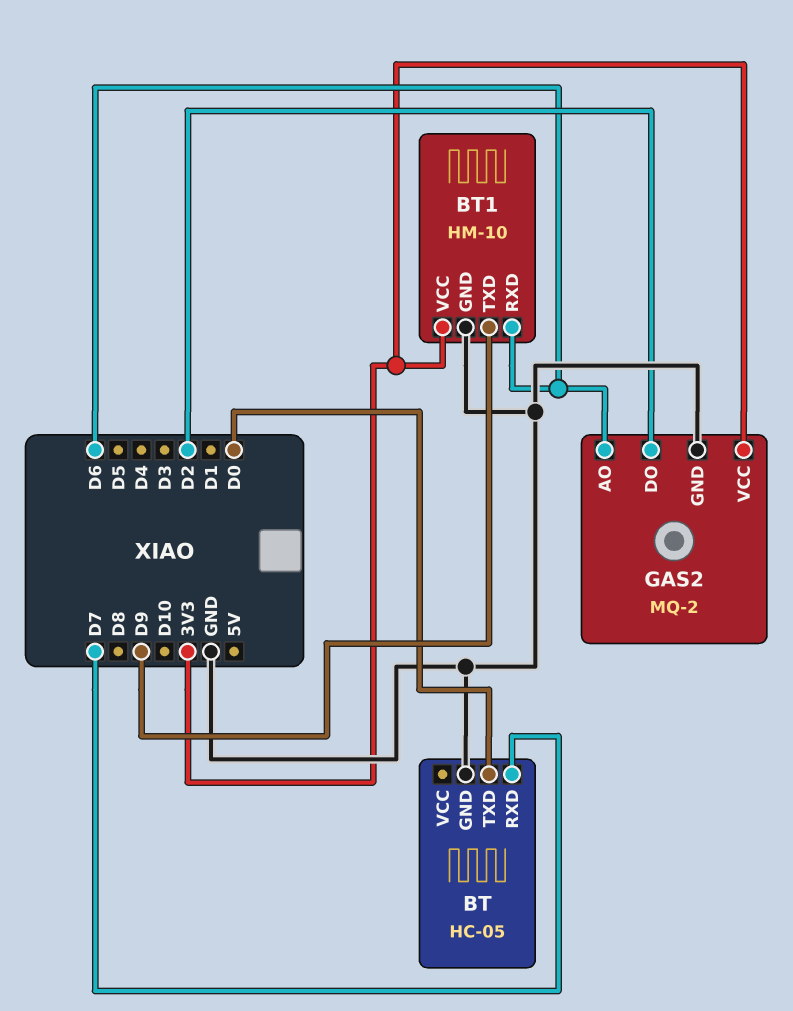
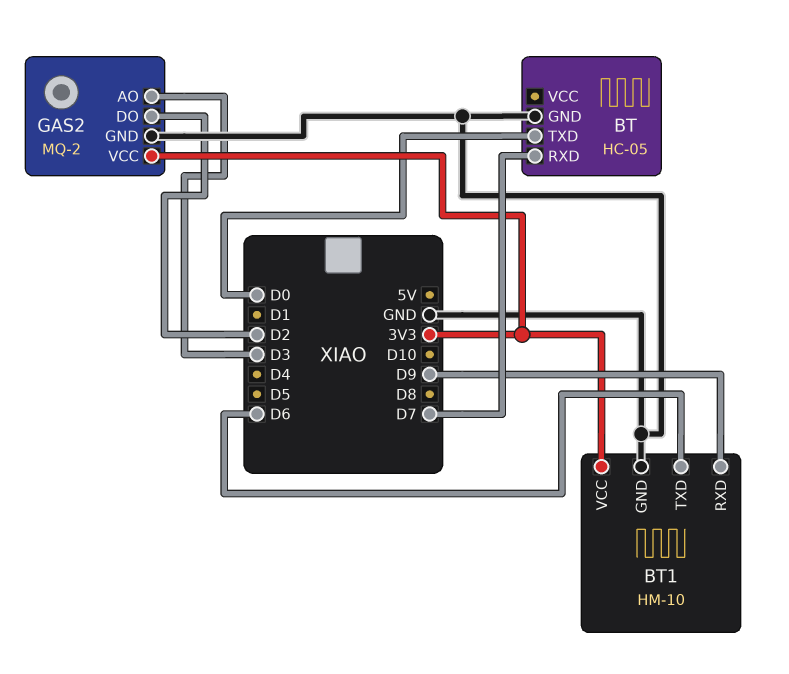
BT1 pin RXD: D6 -> D9
BT1 pin TXD: D9 -> D6
GAS2 pin AO: D6 -> D3

